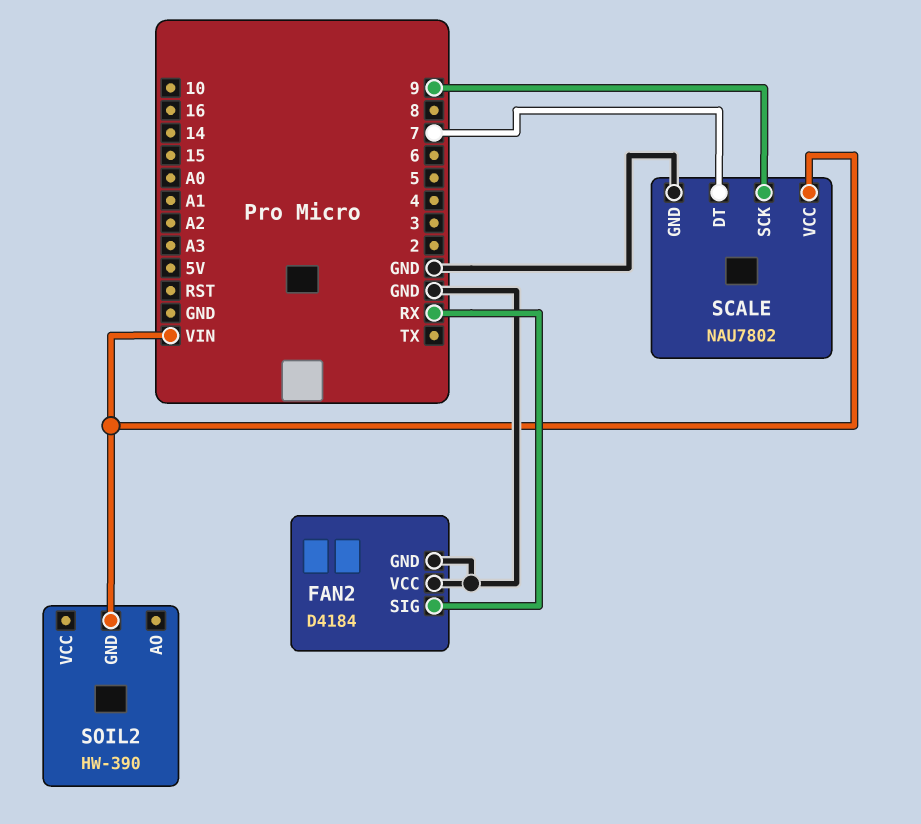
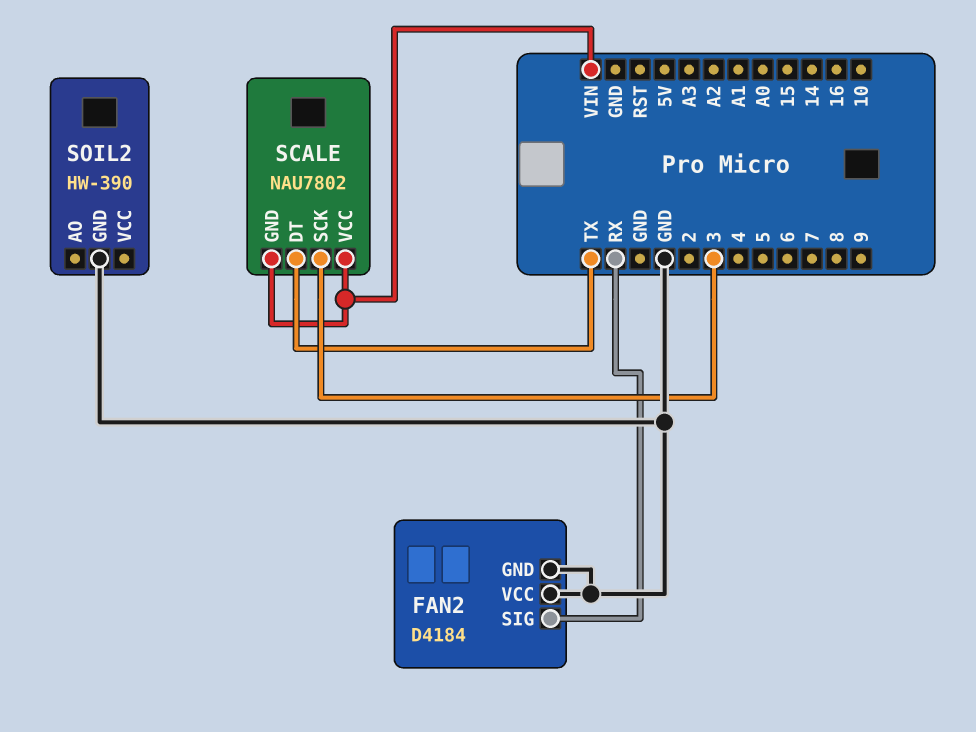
SCALE pin DT: 7 -> TX
SCALE pin GND: GND -> VIN
SCALE pin SCK: 9 -> 3
SOIL2 pin GND: VIN -> GND

